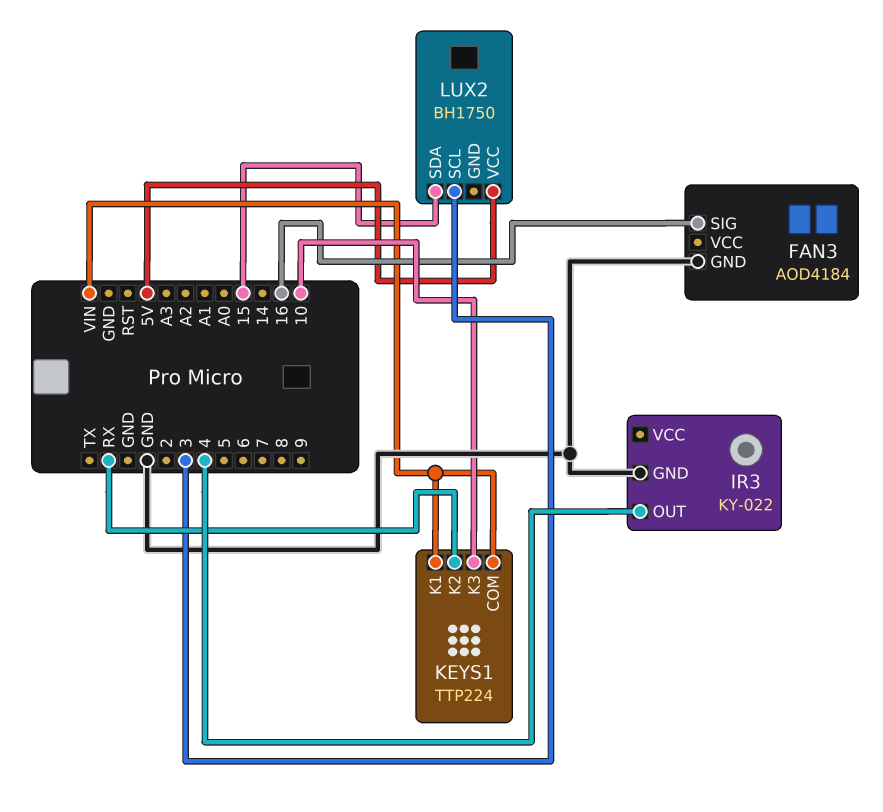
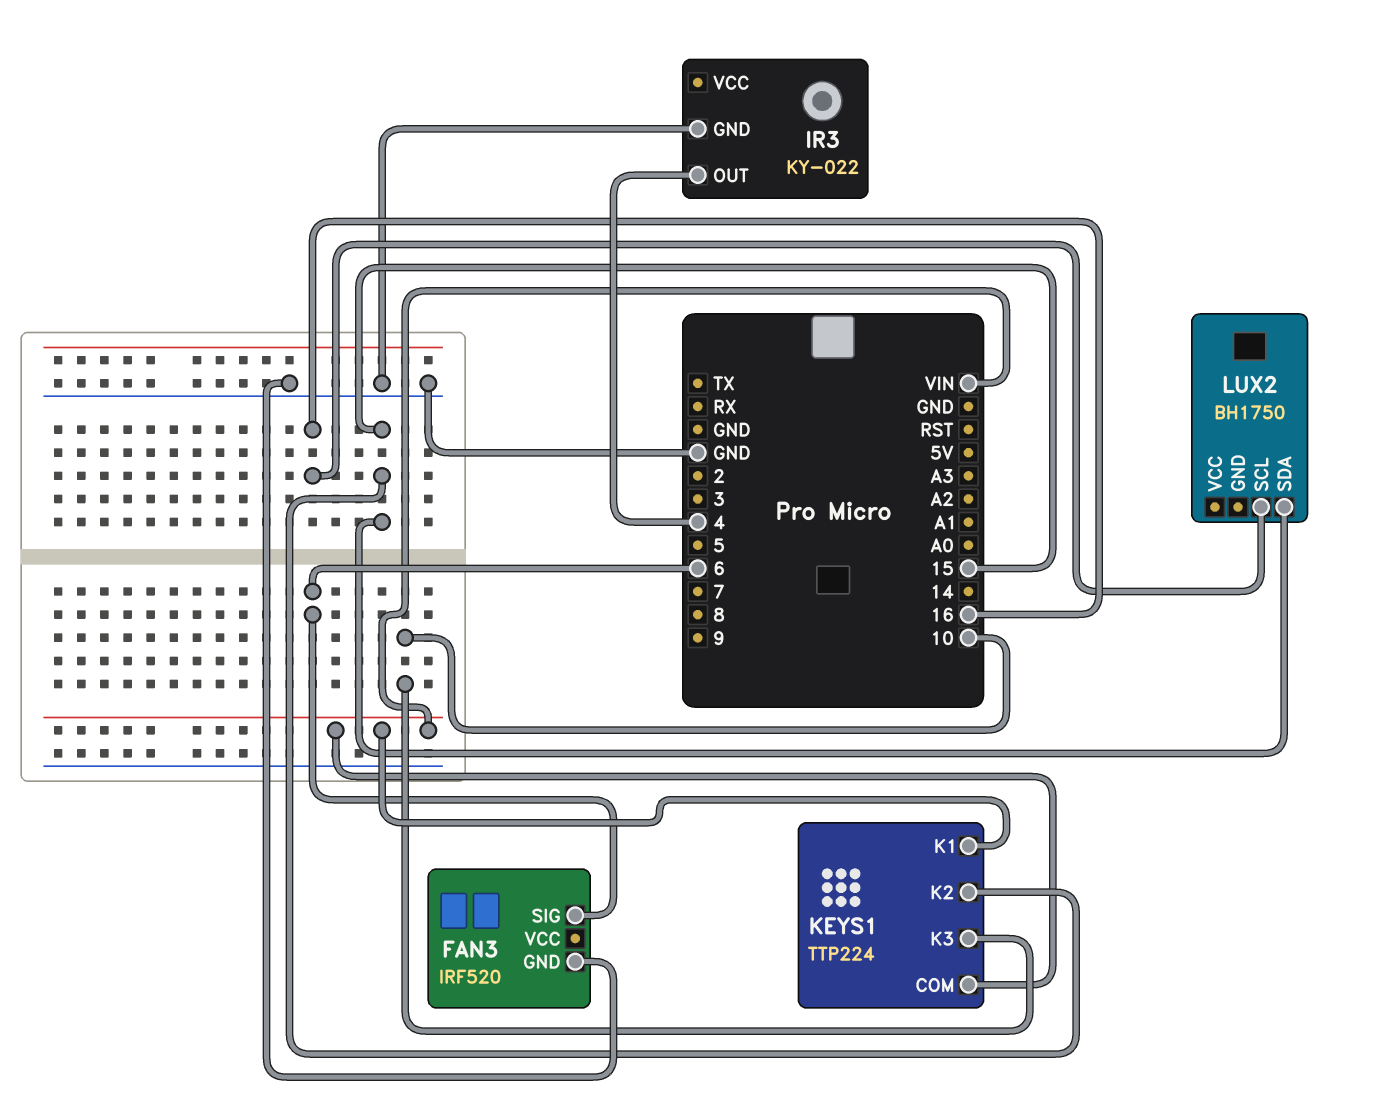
FAN3: AOD4184 -> IRF520
FAN3 pin SIG: 16 -> 6
KEYS1 pin K2: RX -> 15
LUX2 pin SCL: 3 -> 16
LUX2 pin VCC: 5V -> none

